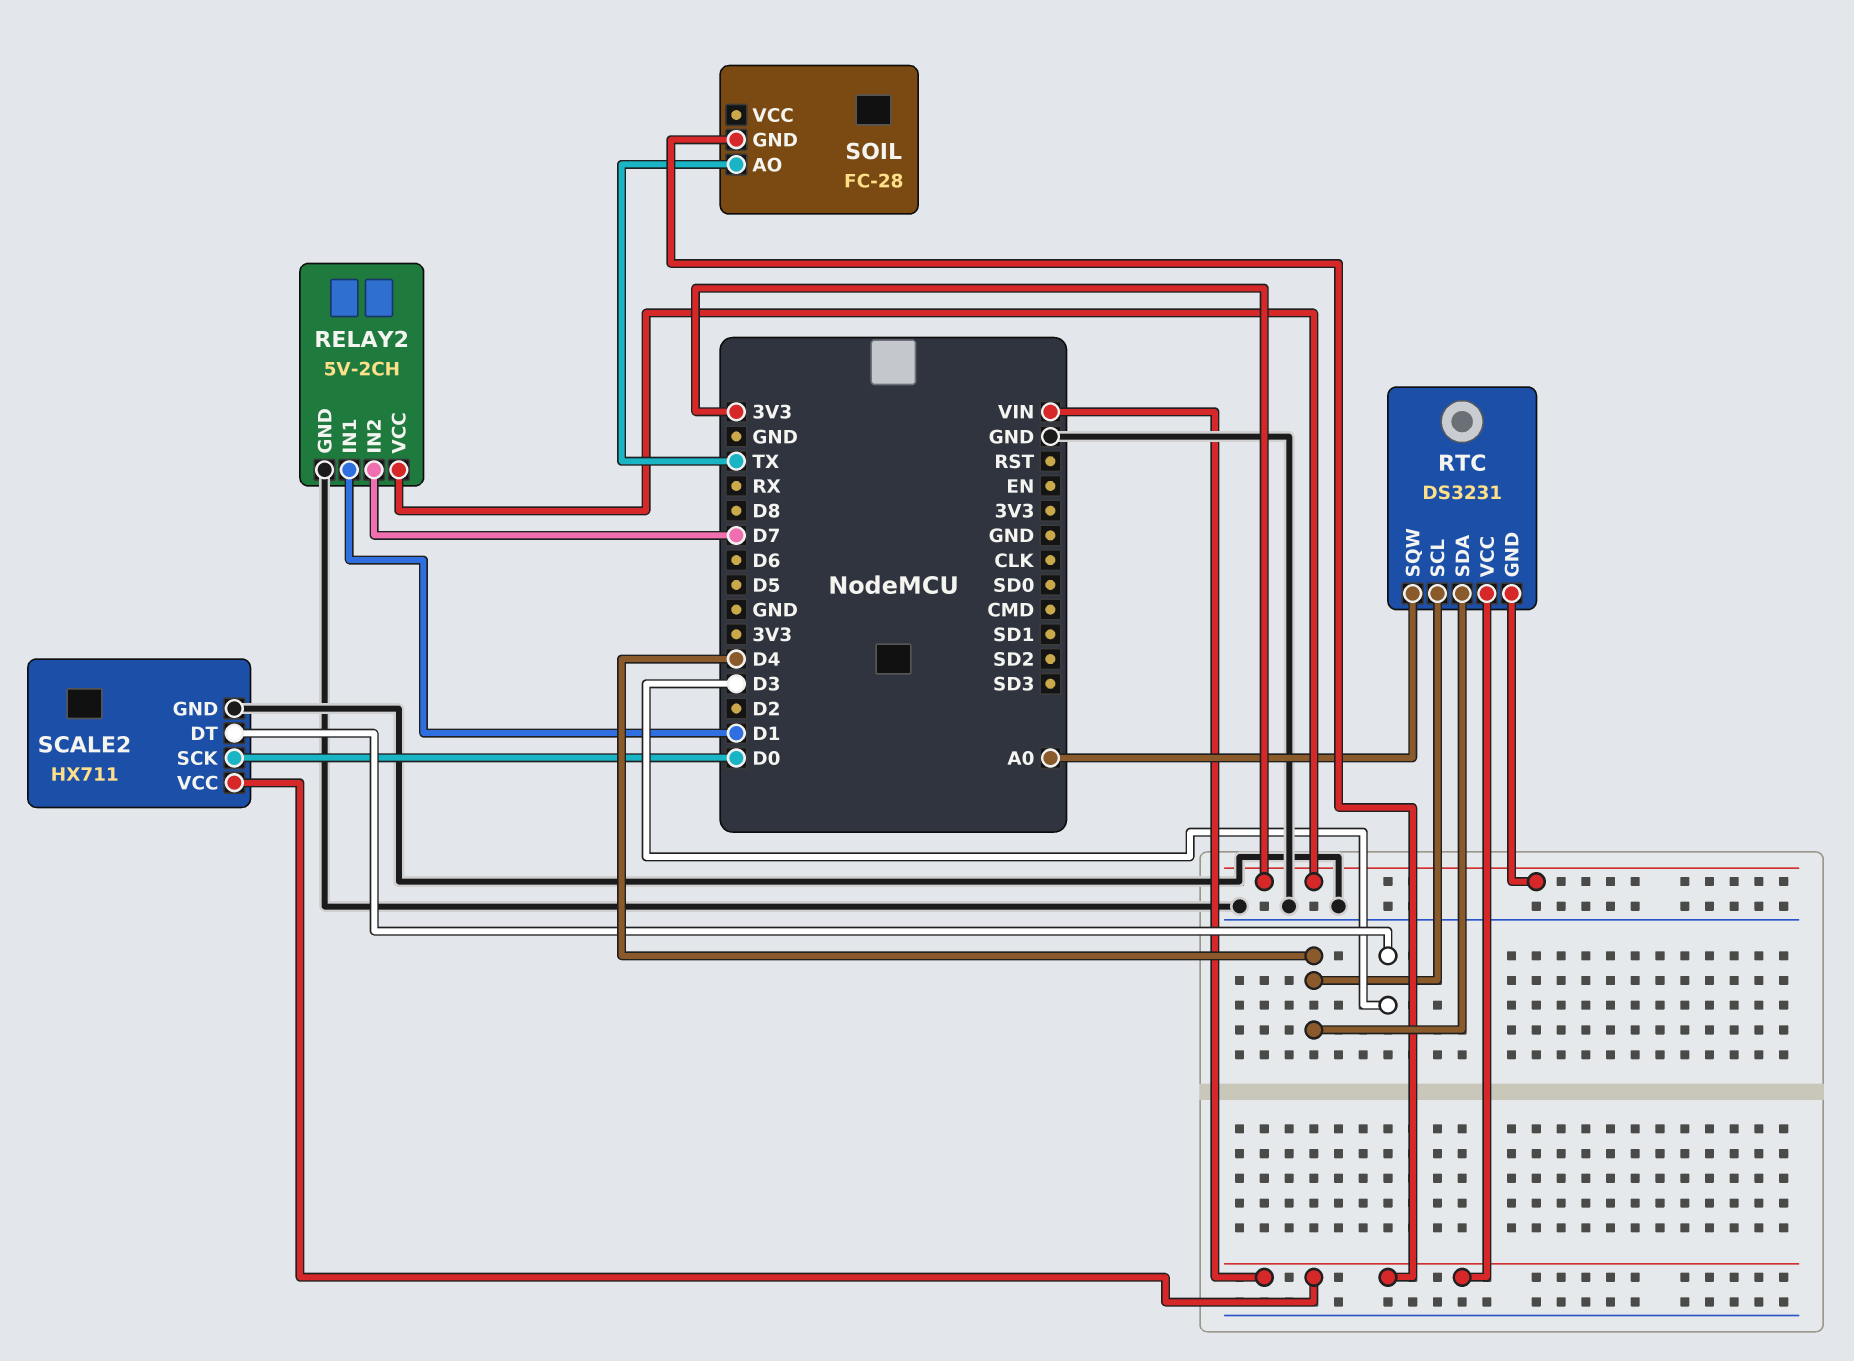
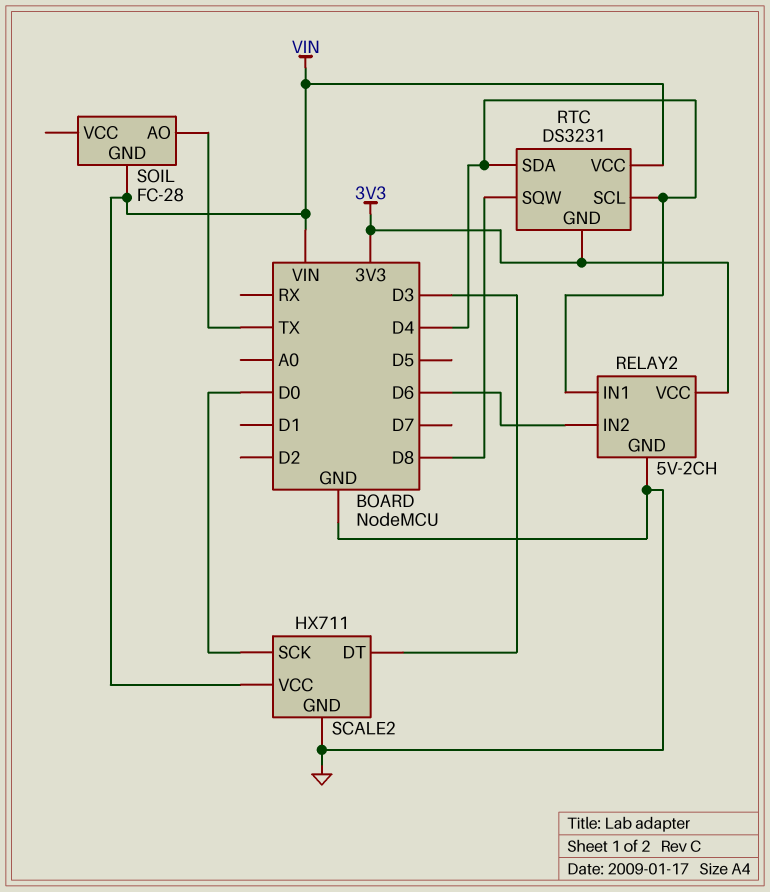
RELAY2 pin IN1: D1 -> D4
RELAY2 pin IN2: D7 -> D6
RTC pin SQW: A0 -> D8

